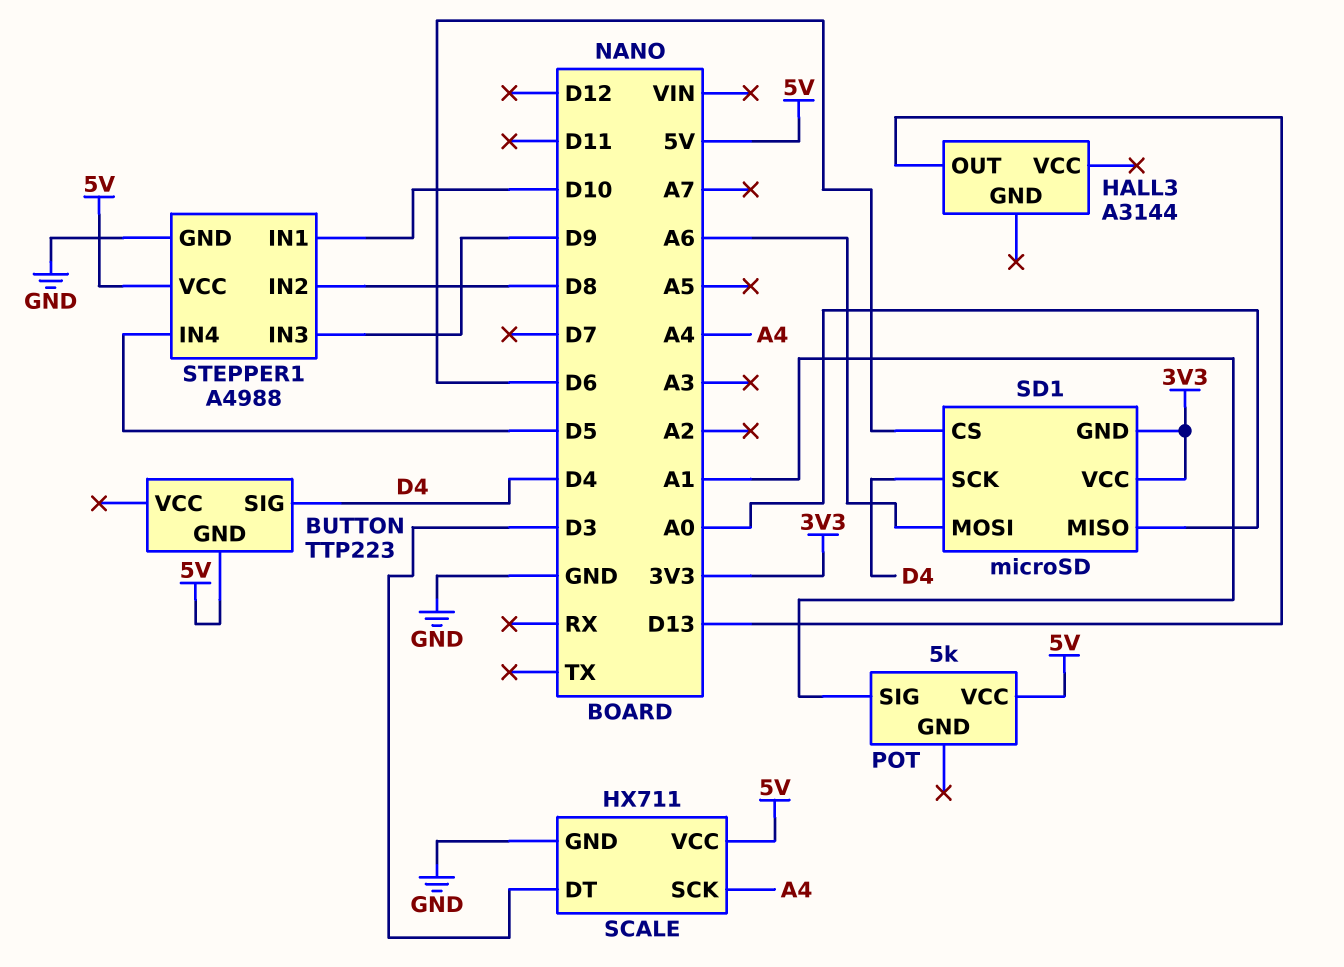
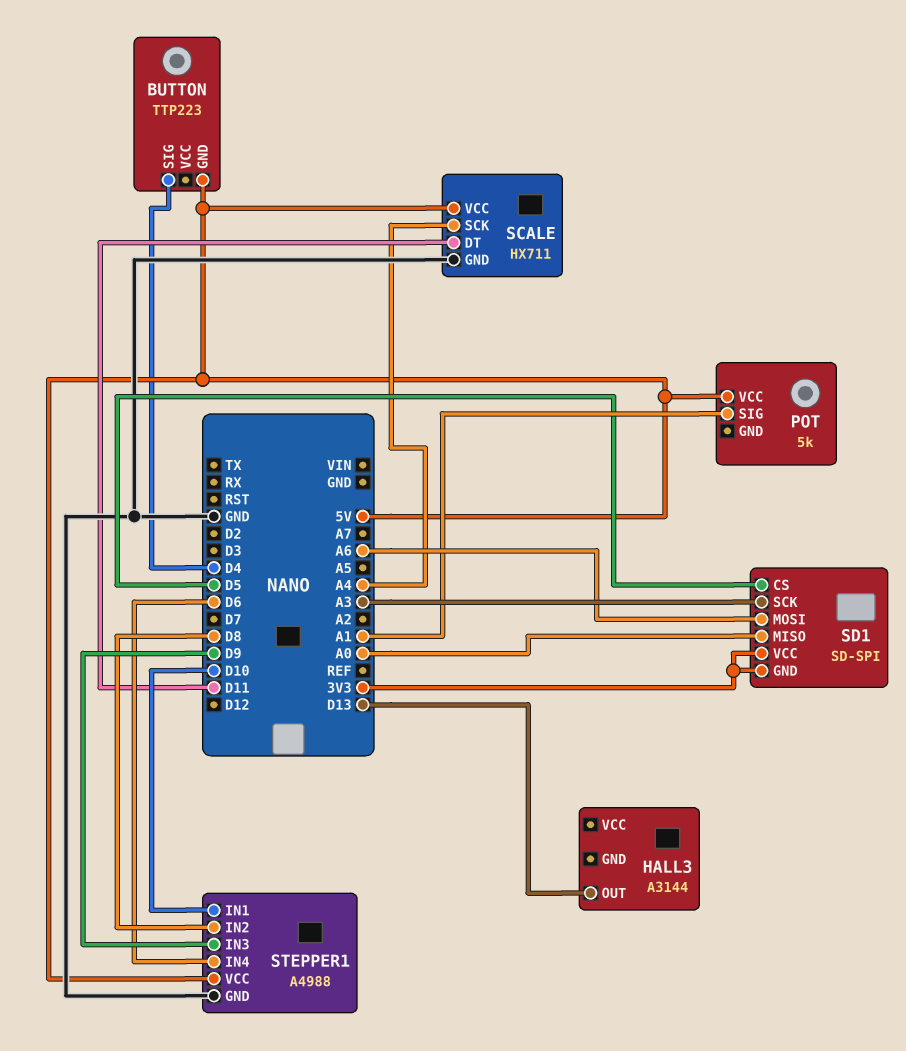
SCALE pin DT: D3 -> D11
SD1: microSD -> SD-SPI
SD1 pin CS: D6 -> D5
SD1 pin SCK: D4 -> A3
STEPPER1 pin IN4: D5 -> D6

